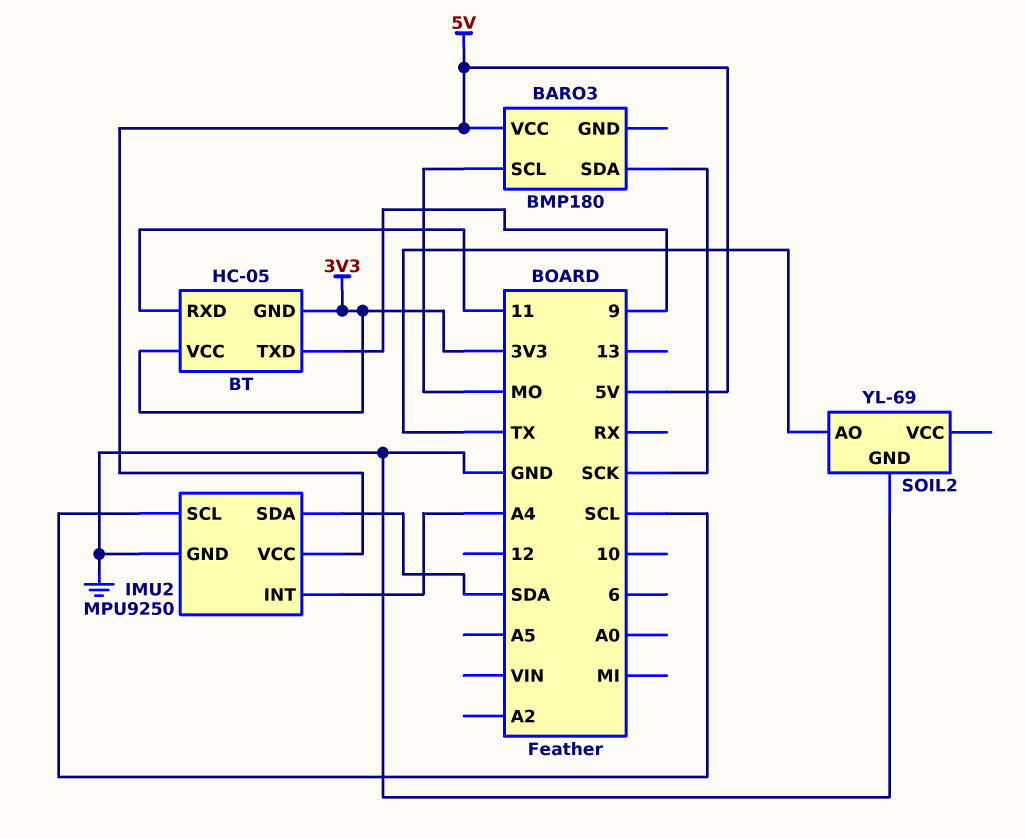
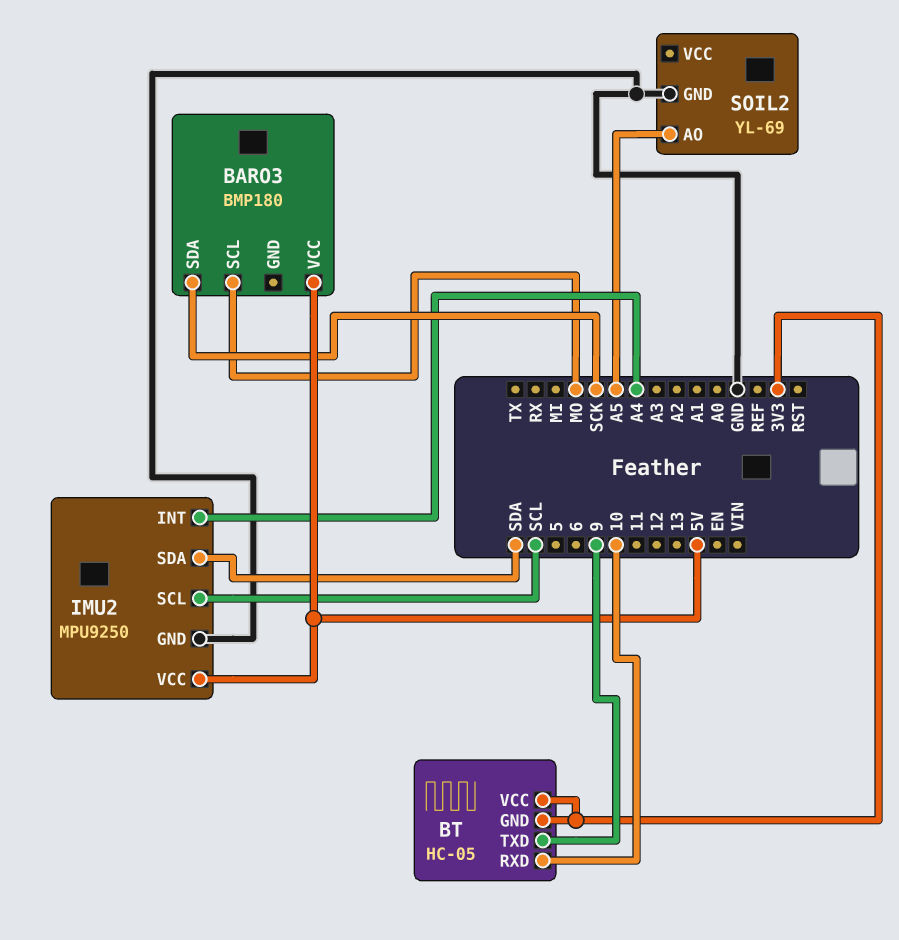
BT pin RXD: 11 -> 10
SOIL2 pin AO: TX -> A5

